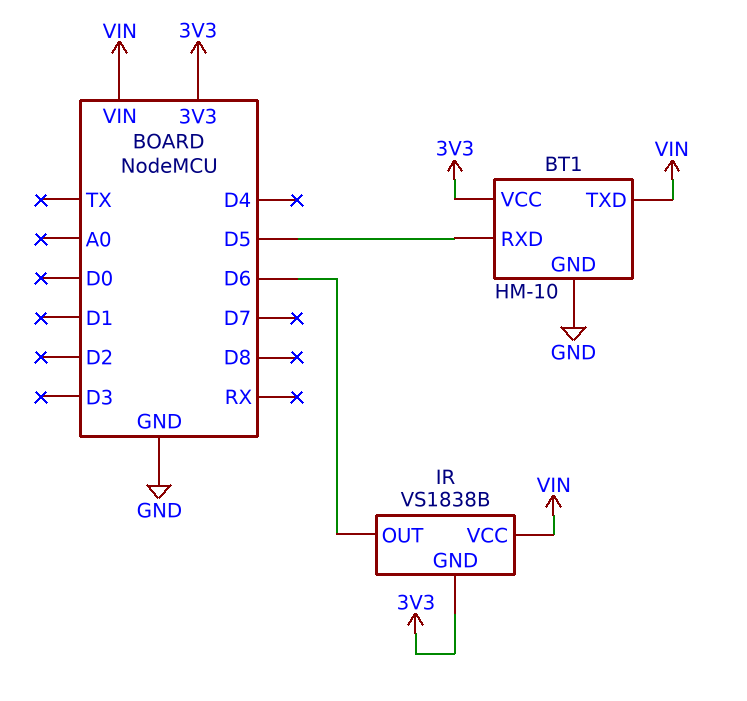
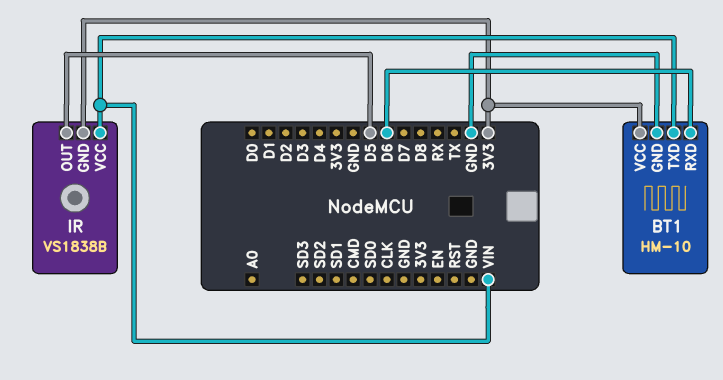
BT1 pin RXD: D5 -> D6
IR pin OUT: D6 -> D5

